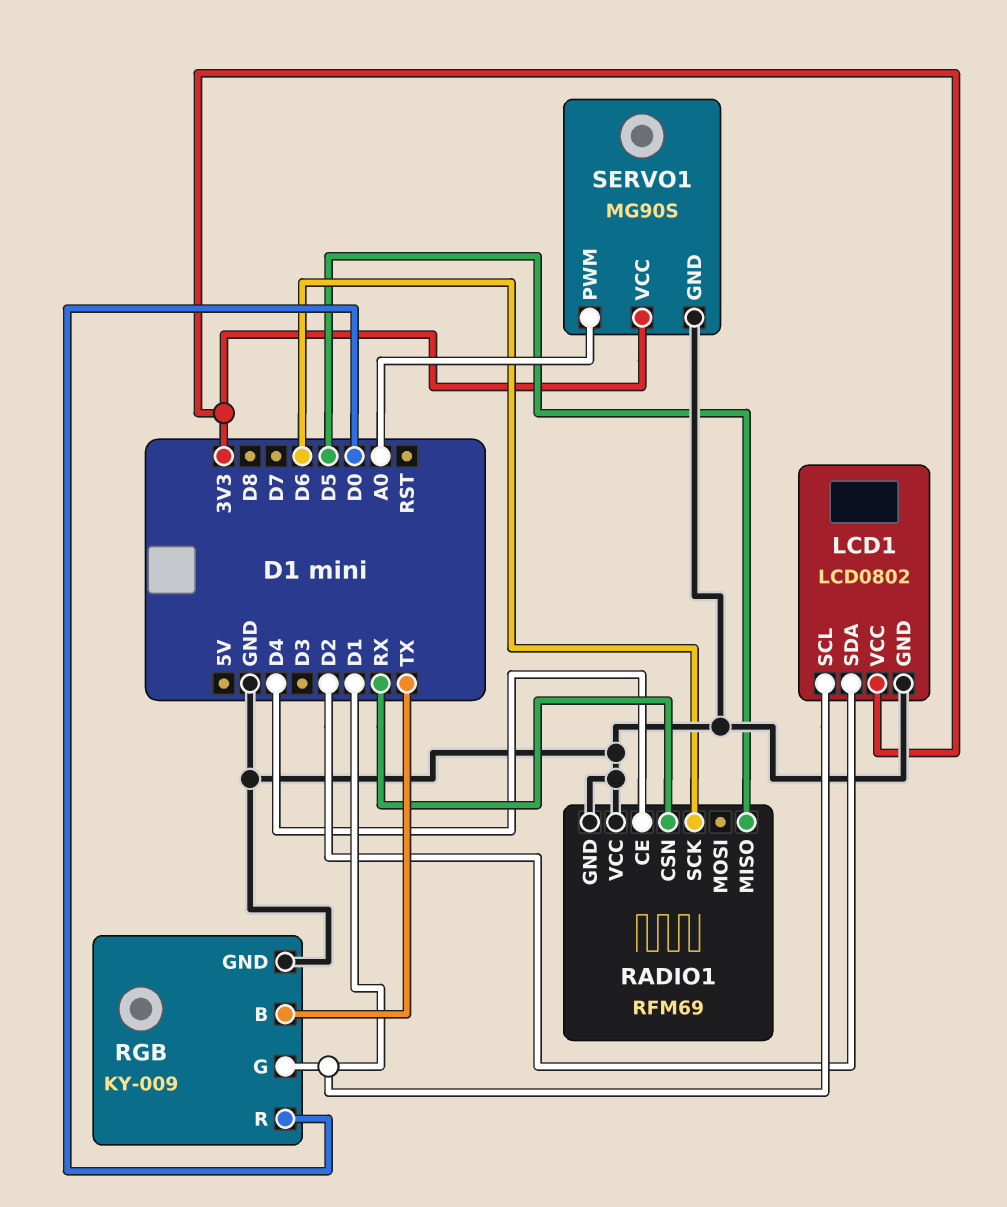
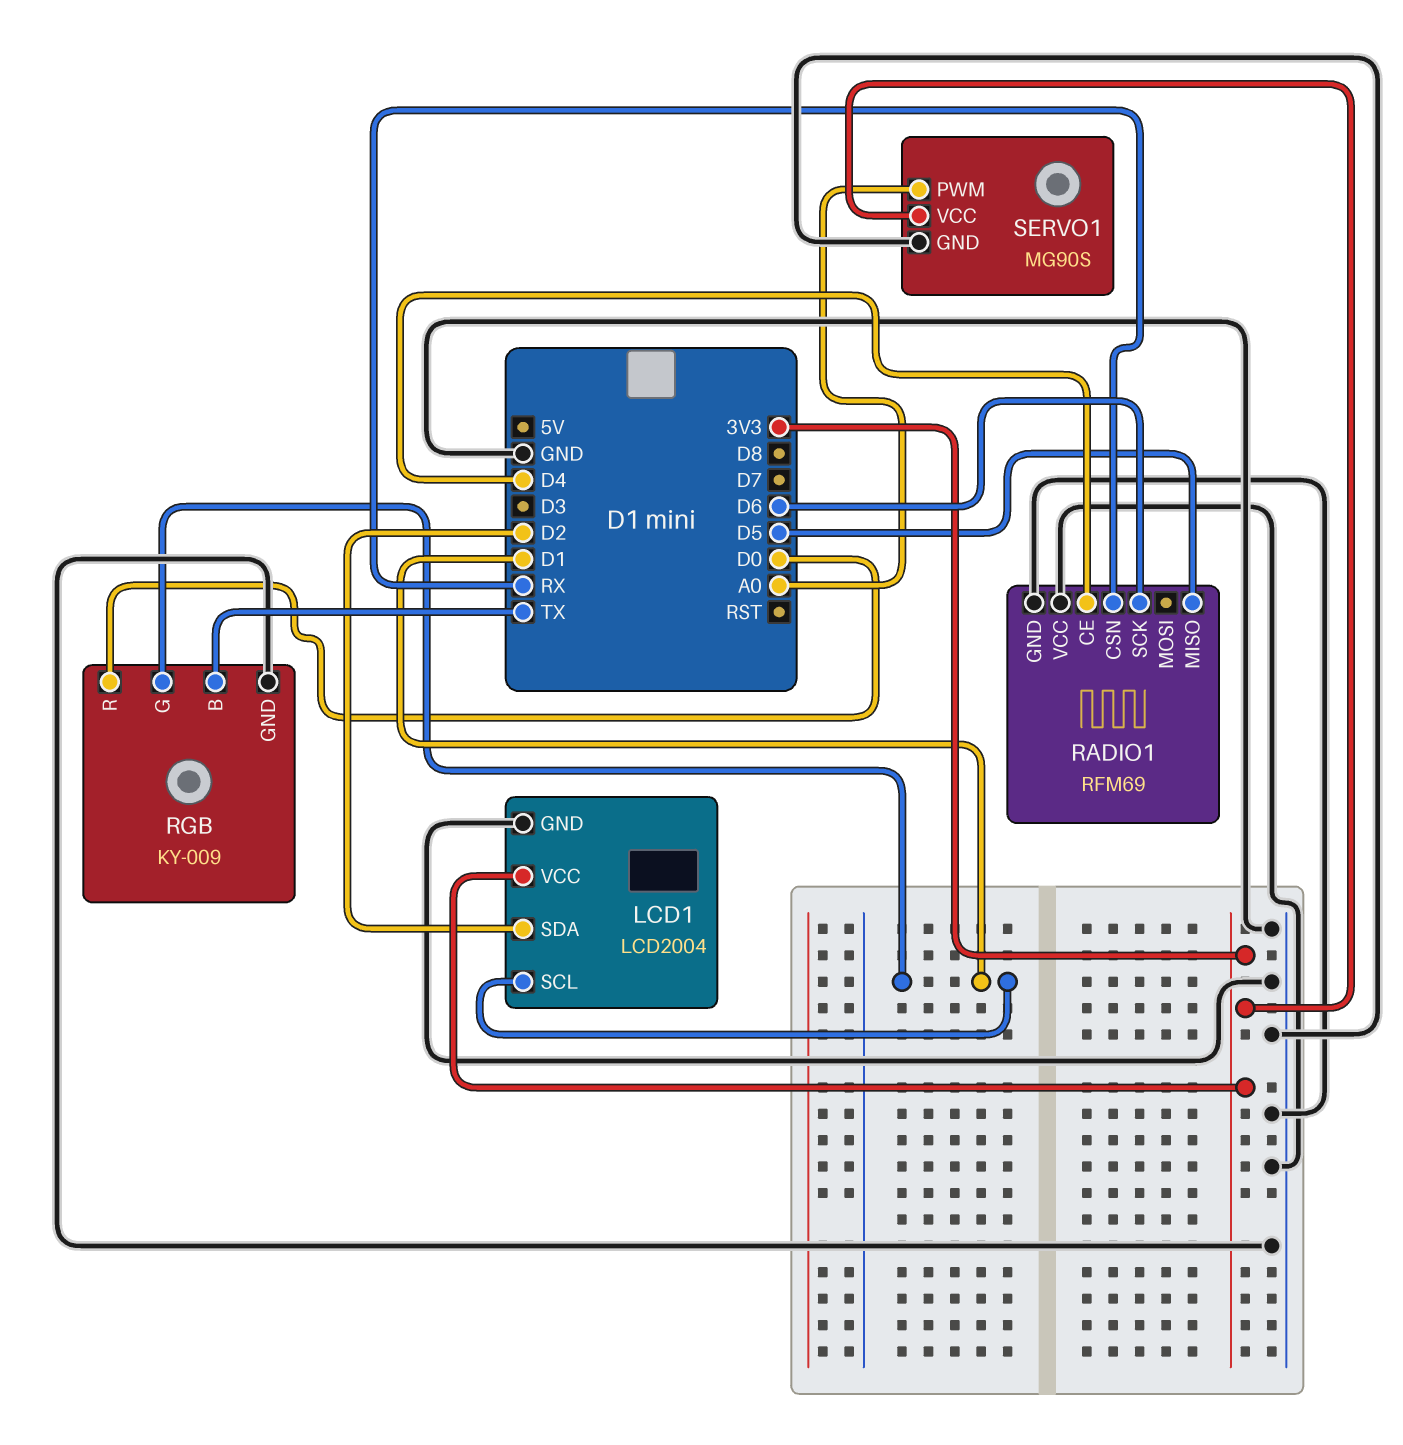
LCD1: LCD0802 -> LCD2004

